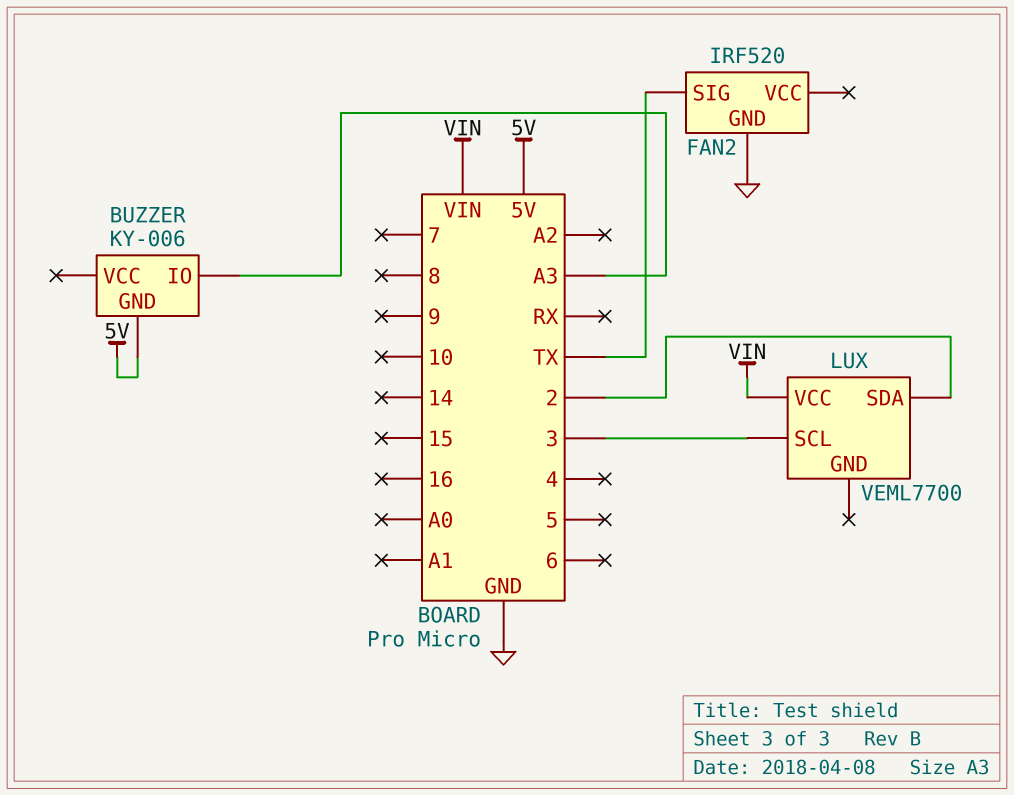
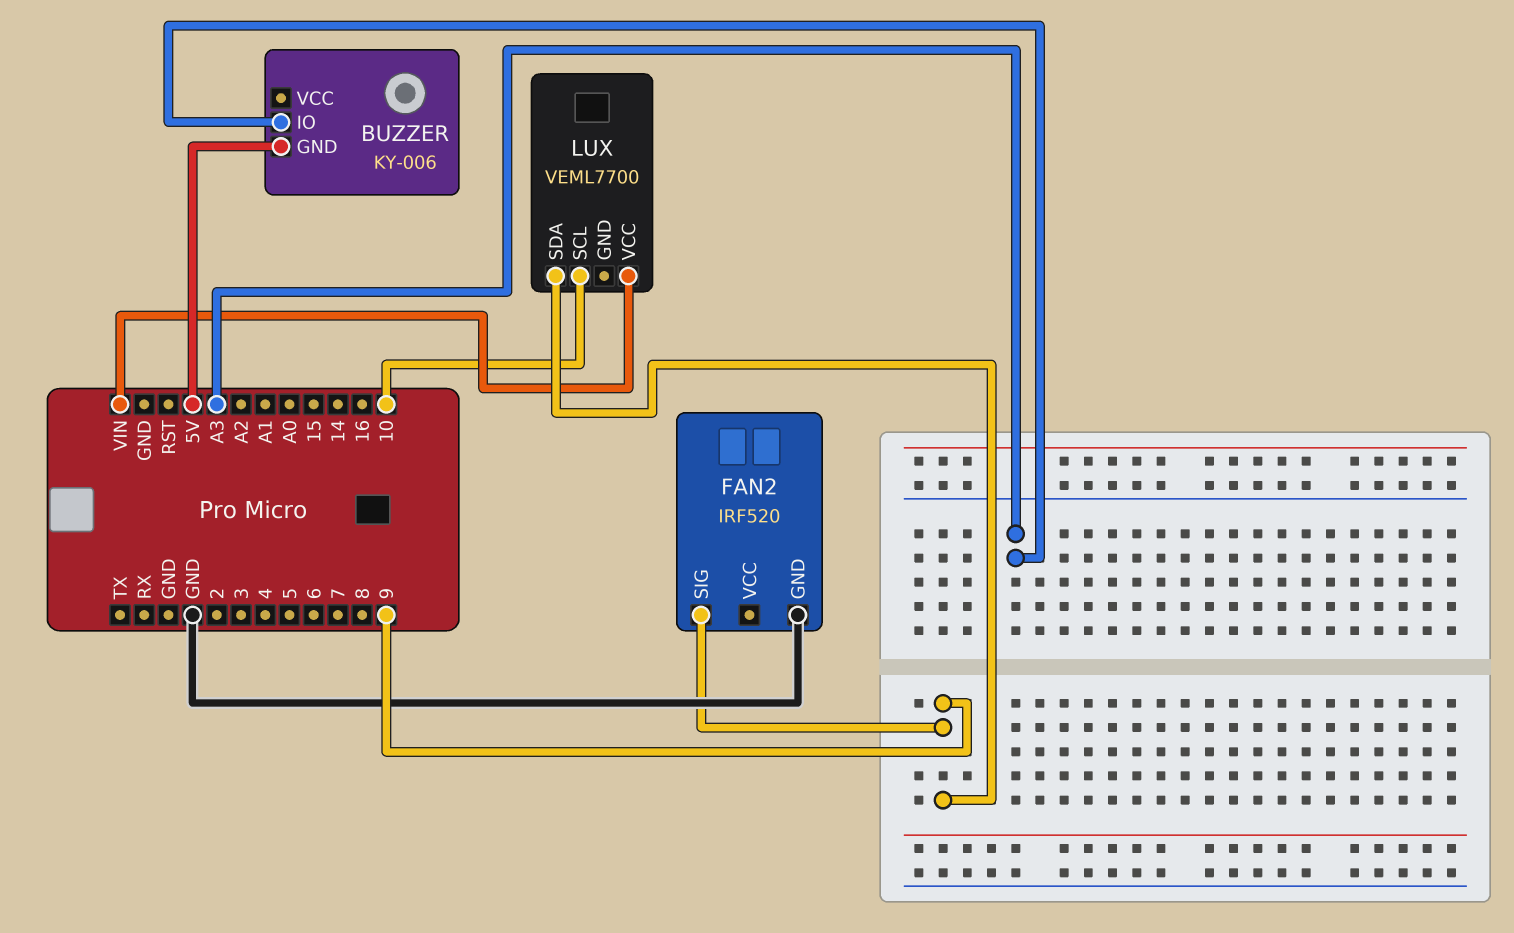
FAN2 pin SIG: TX -> 9
LUX pin SCL: 3 -> 10
LUX pin SDA: 2 -> 9

